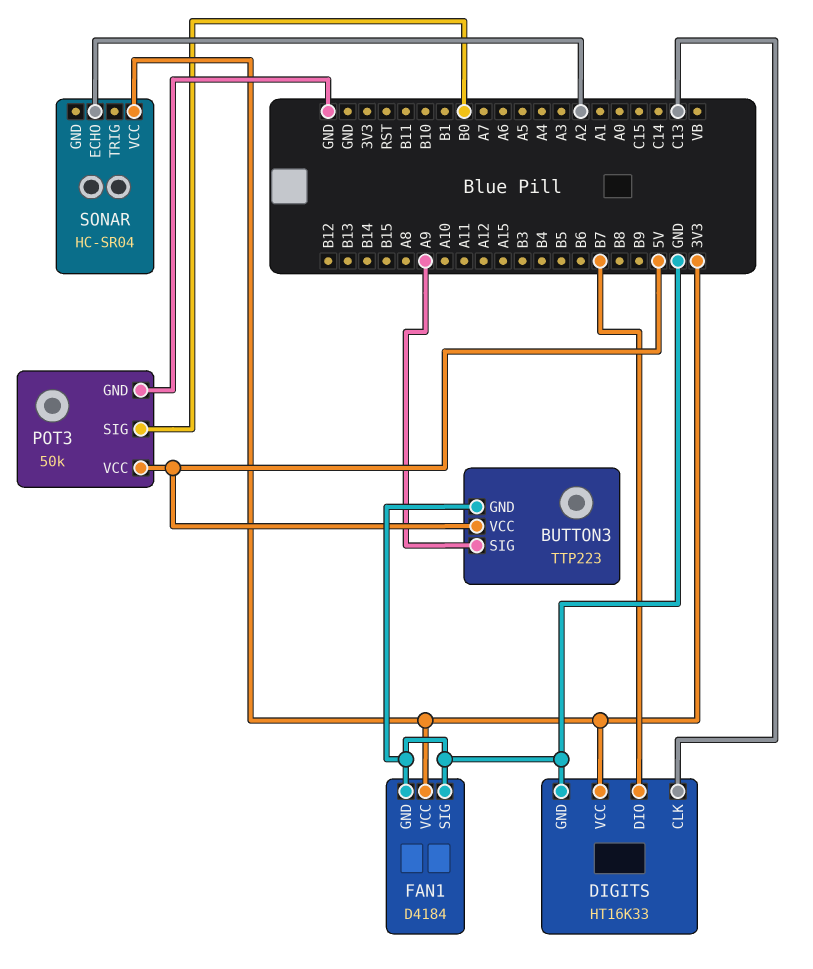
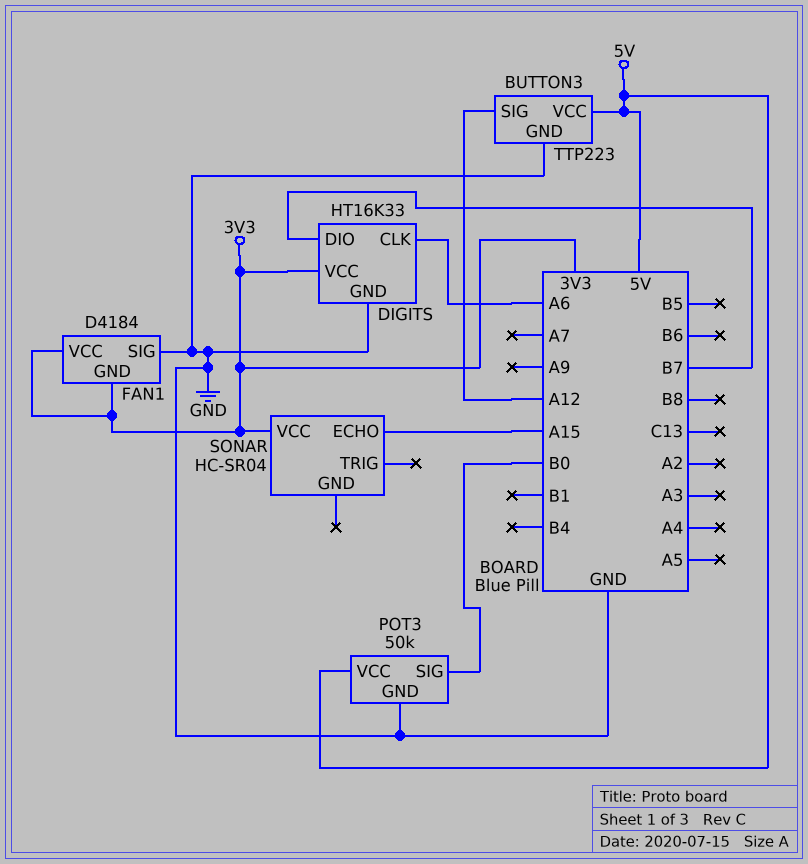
BUTTON3 pin SIG: A9 -> A12
DIGITS pin CLK: C13 -> A6
FAN1 pin GND: GND -> 3V3
SONAR pin ECHO: A2 -> A15

